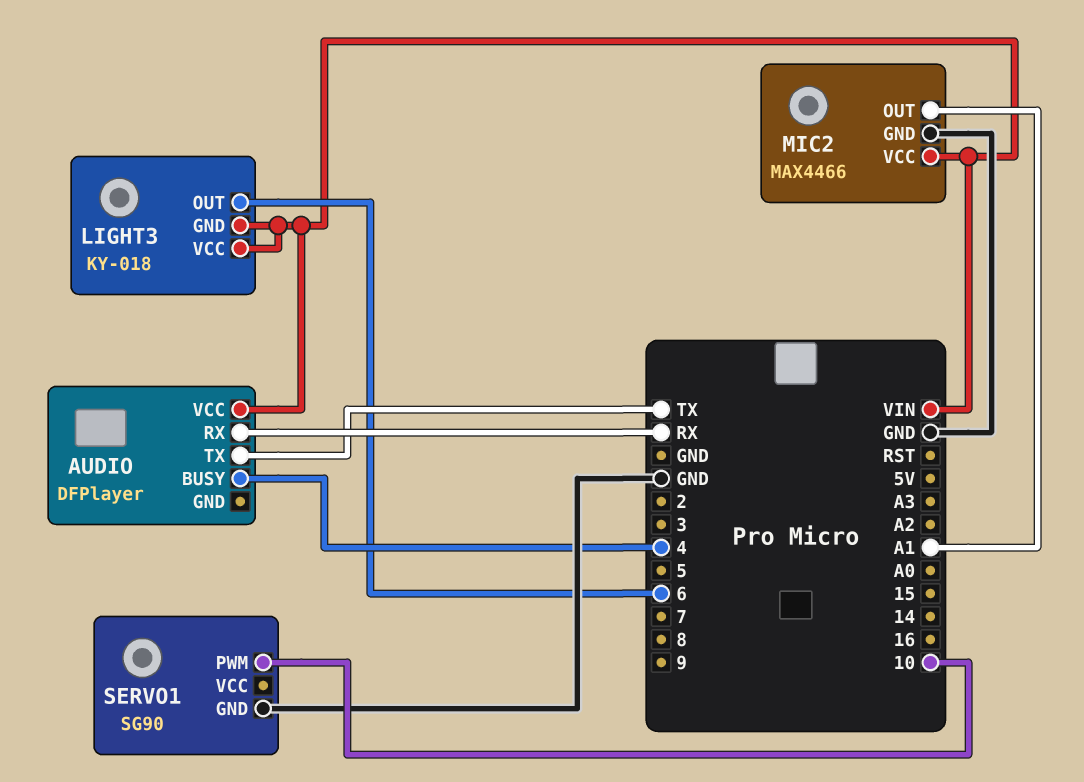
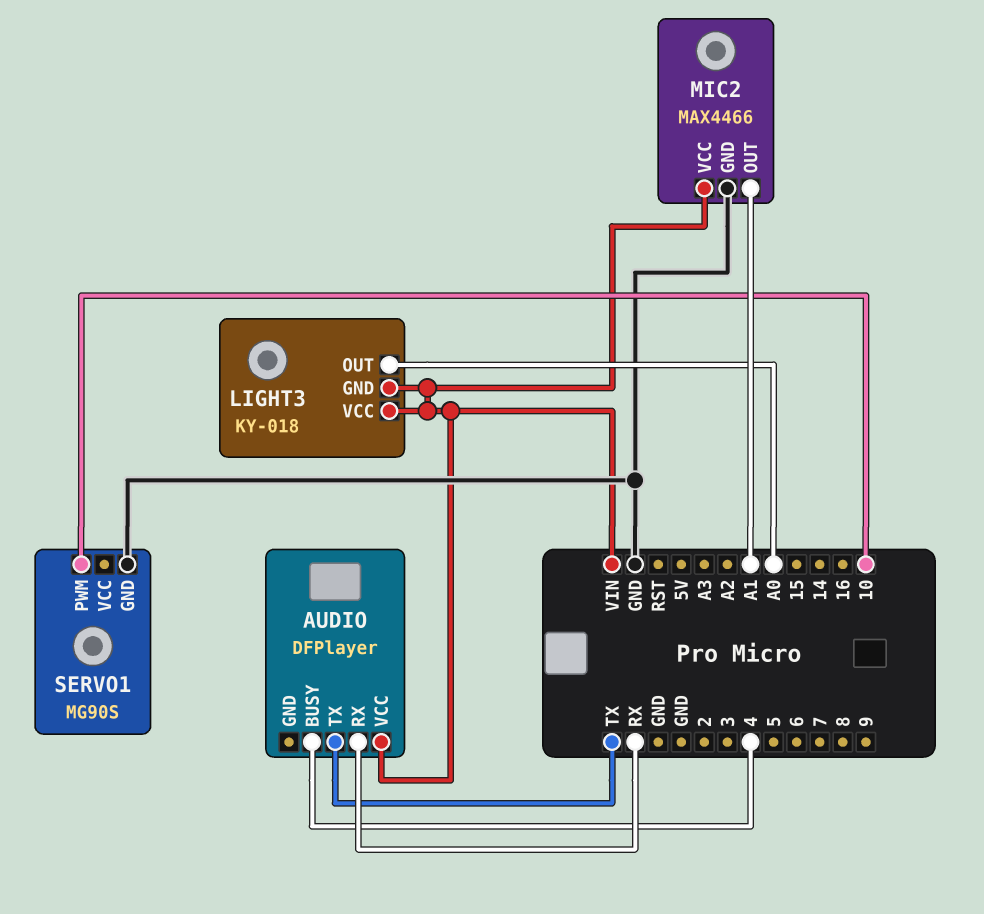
LIGHT3 pin OUT: 6 -> A0
SERVO1: SG90 -> MG90S

